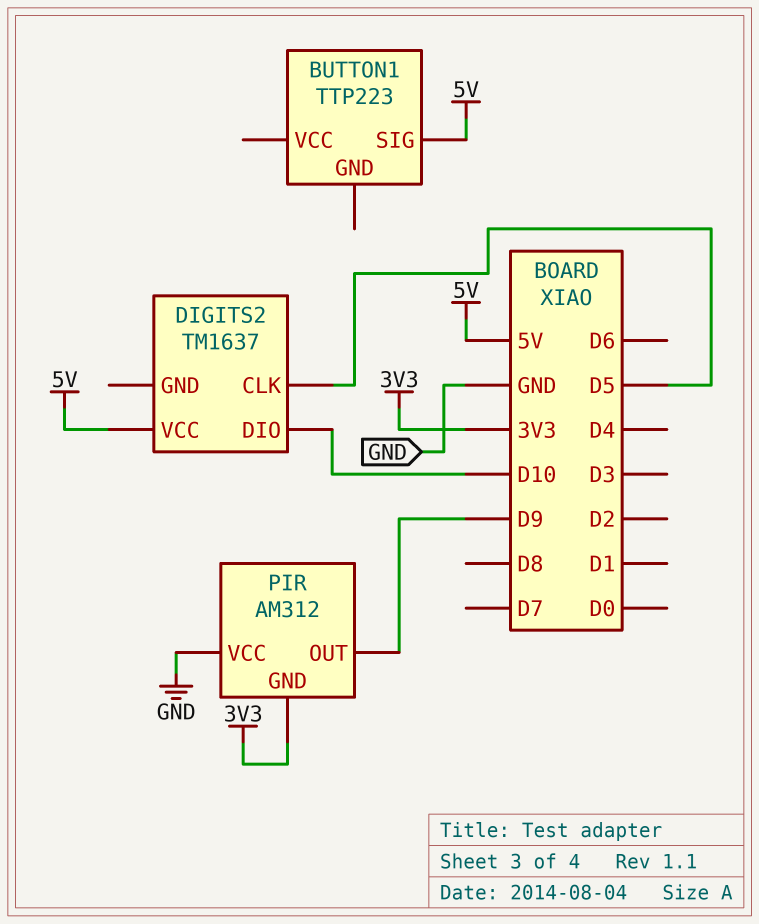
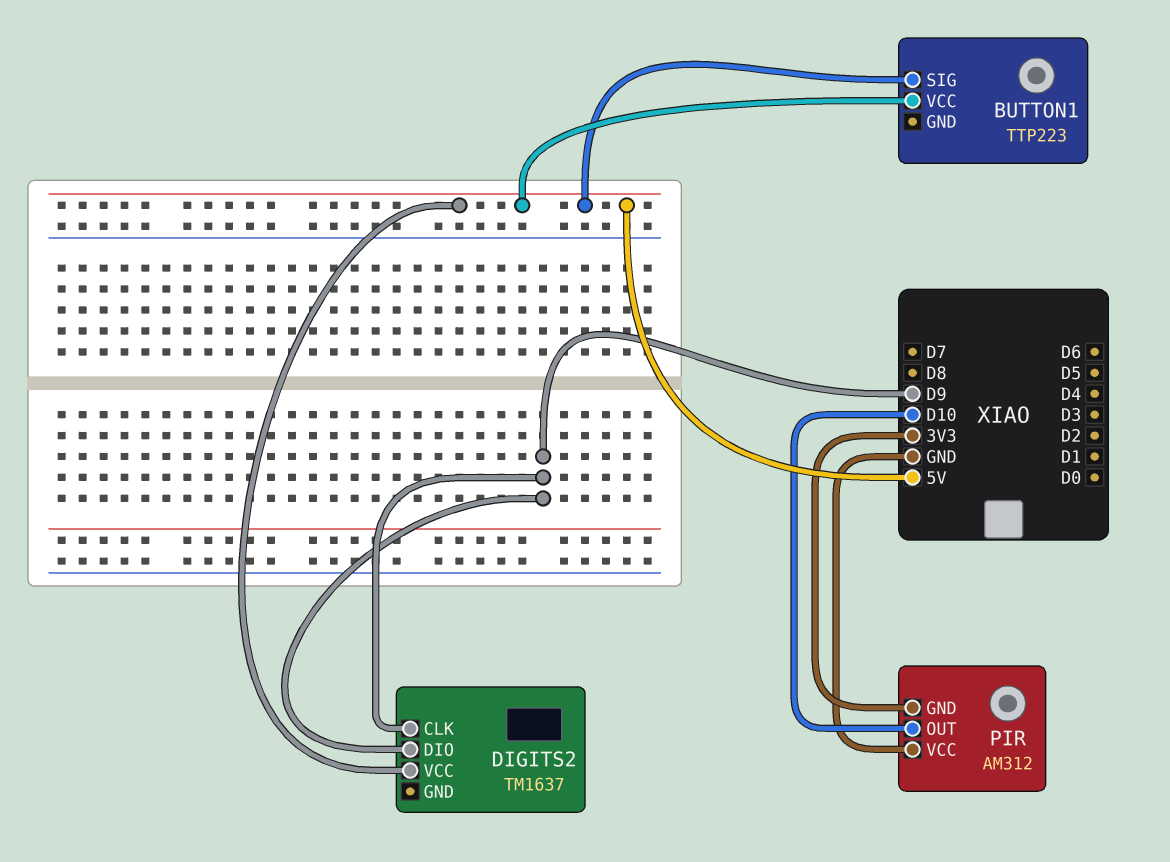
BUTTON1 pin VCC: none -> 5V
DIGITS2 pin CLK: D5 -> D9
DIGITS2 pin DIO: D10 -> D9
PIR pin OUT: D9 -> D10

